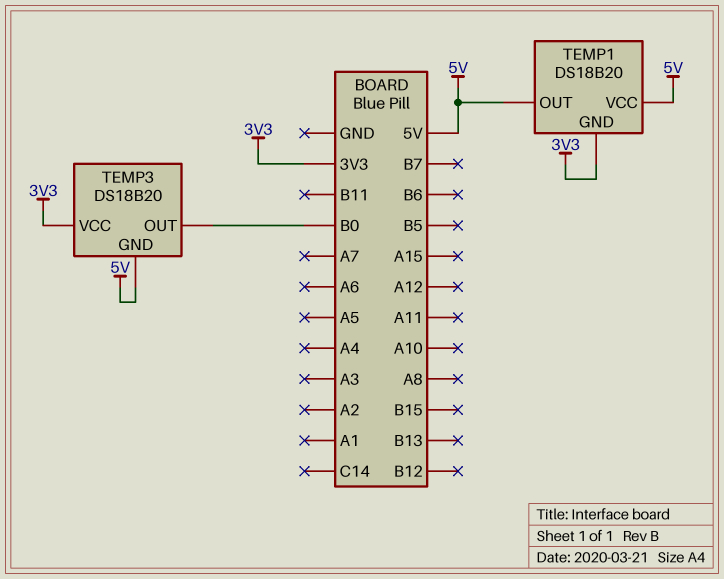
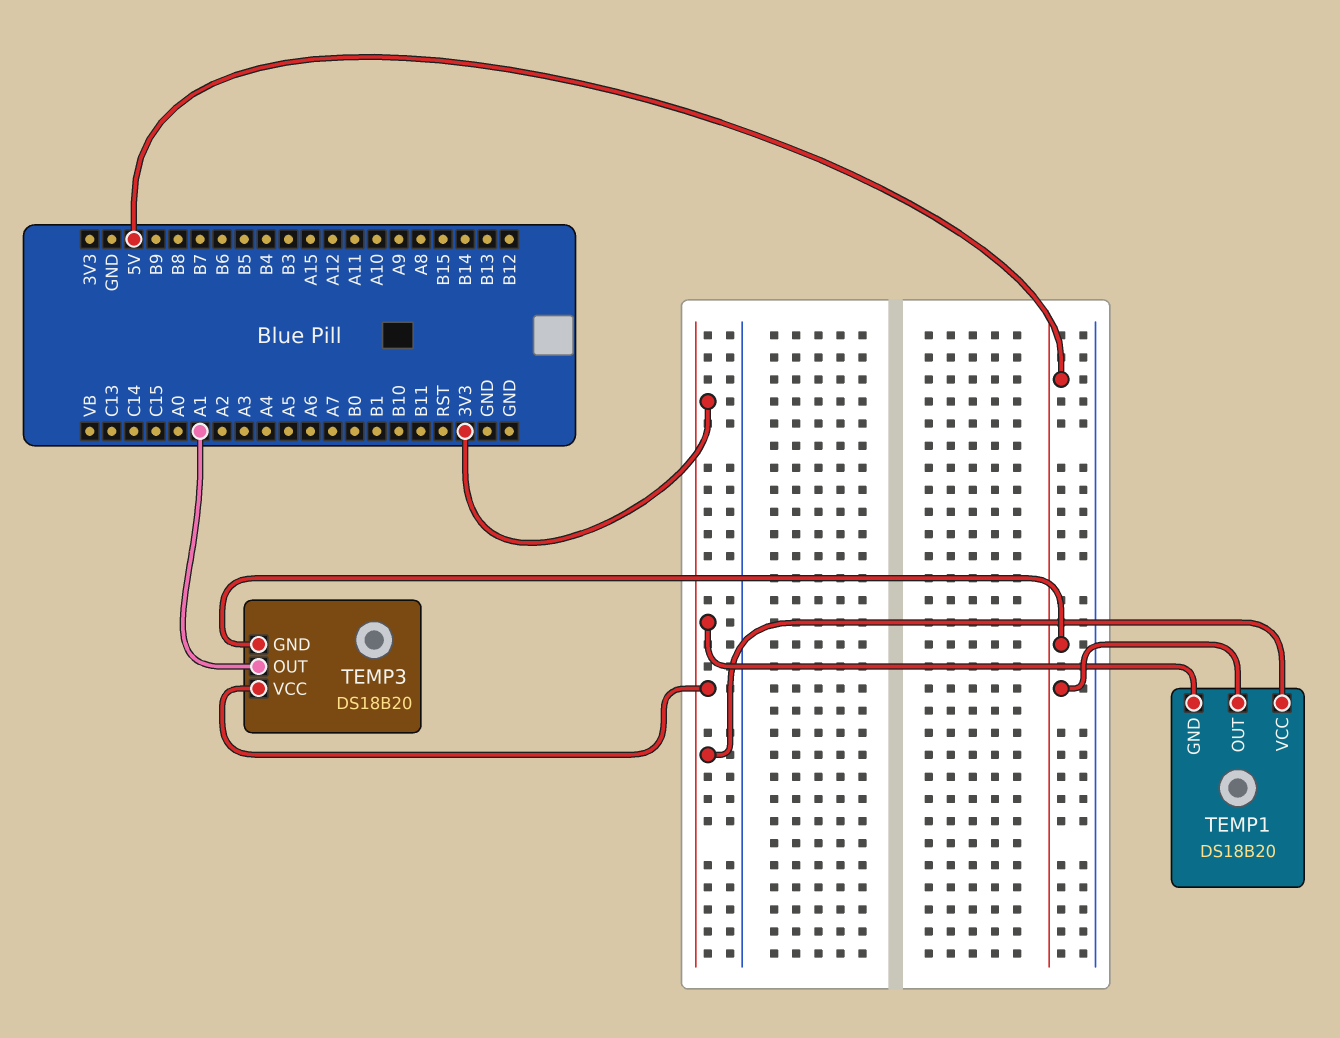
TEMP1 pin VCC: 5V -> 3V3
TEMP3 pin OUT: B0 -> A1

